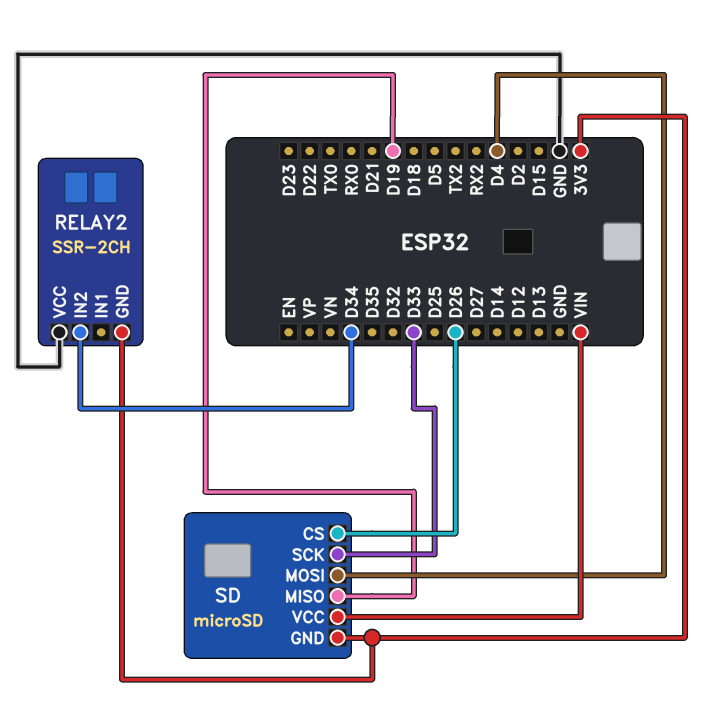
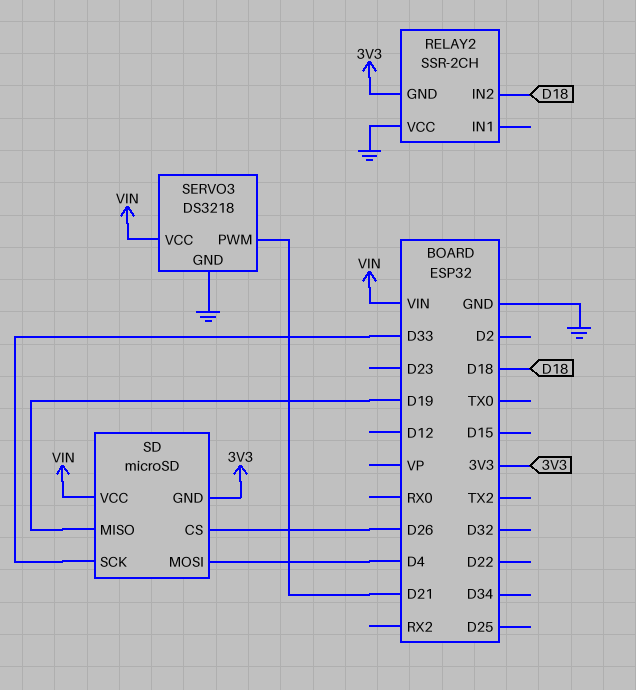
RELAY2 pin IN2: D34 -> D18
SERVO3: none -> DS3218
SERVO3 pin GND: none -> GND
SERVO3 pin PWM: none -> D21
SERVO3 pin VCC: none -> VIN

